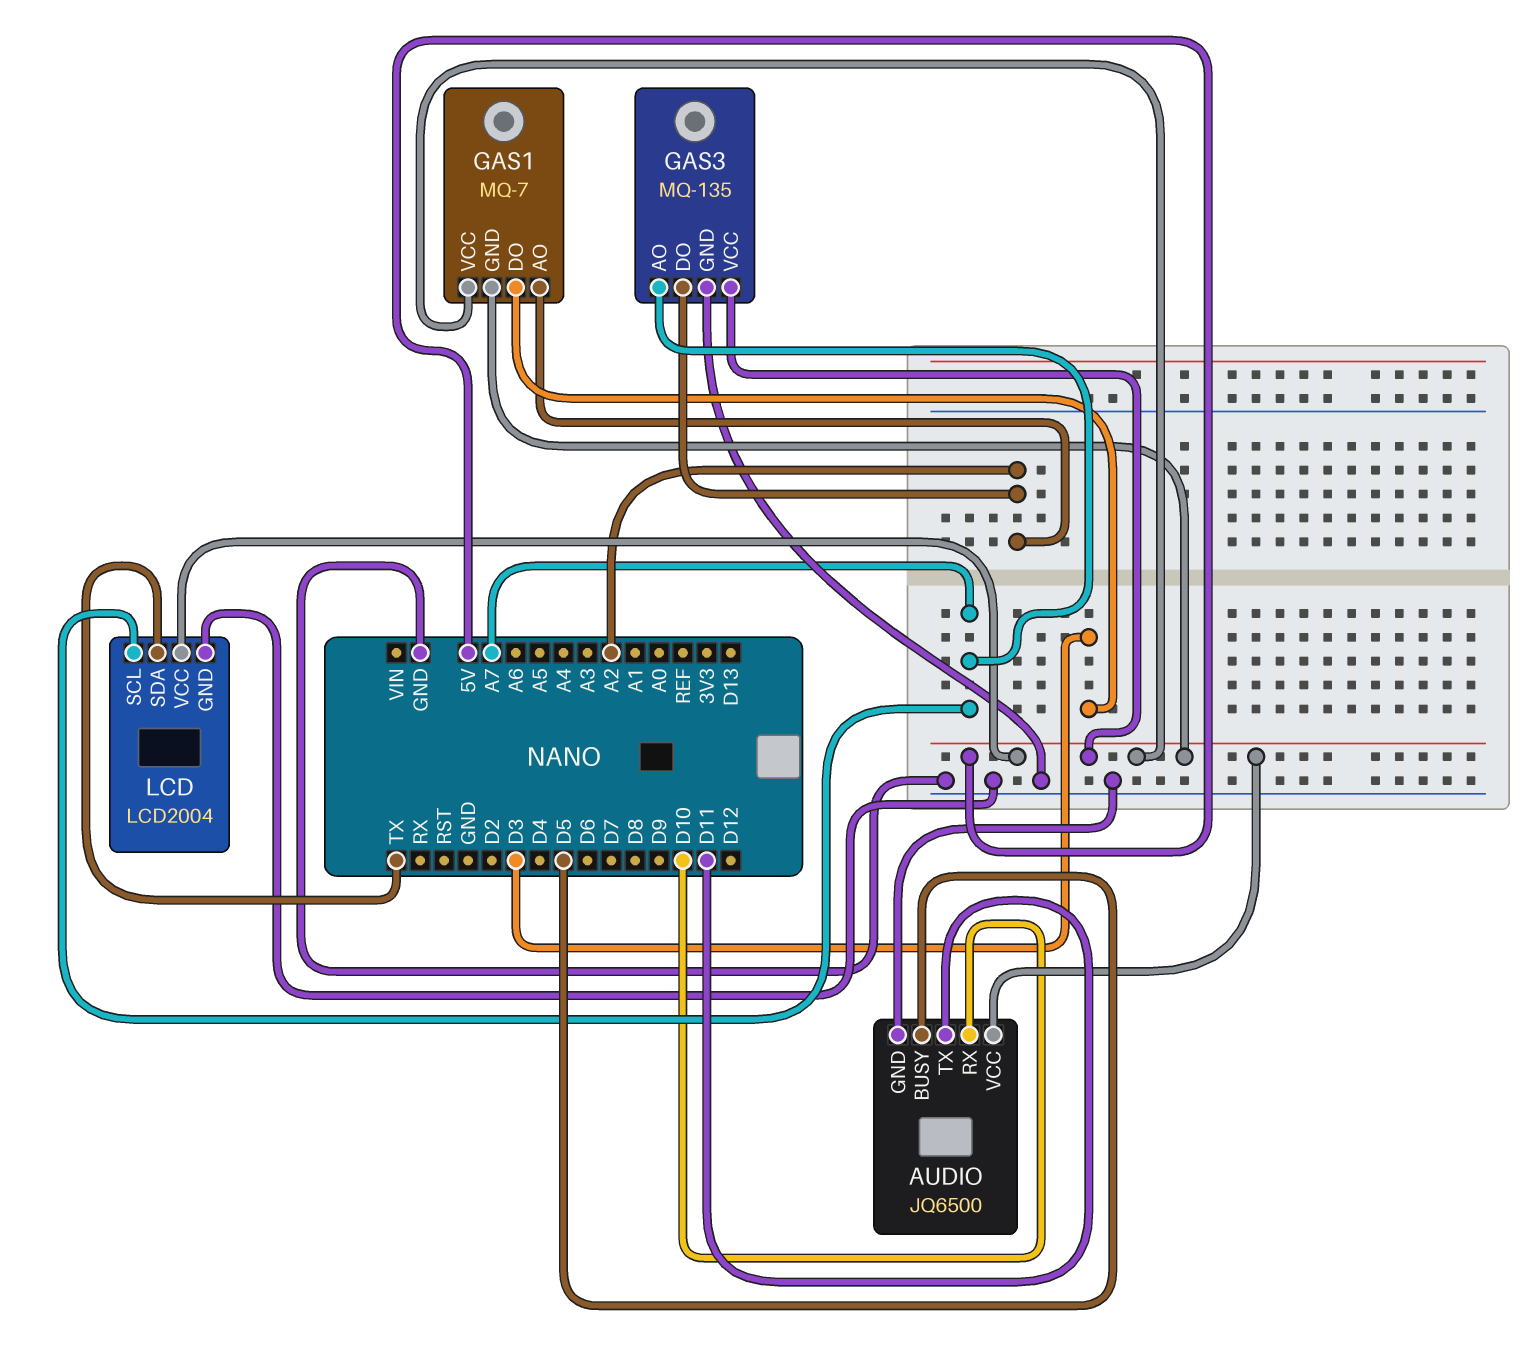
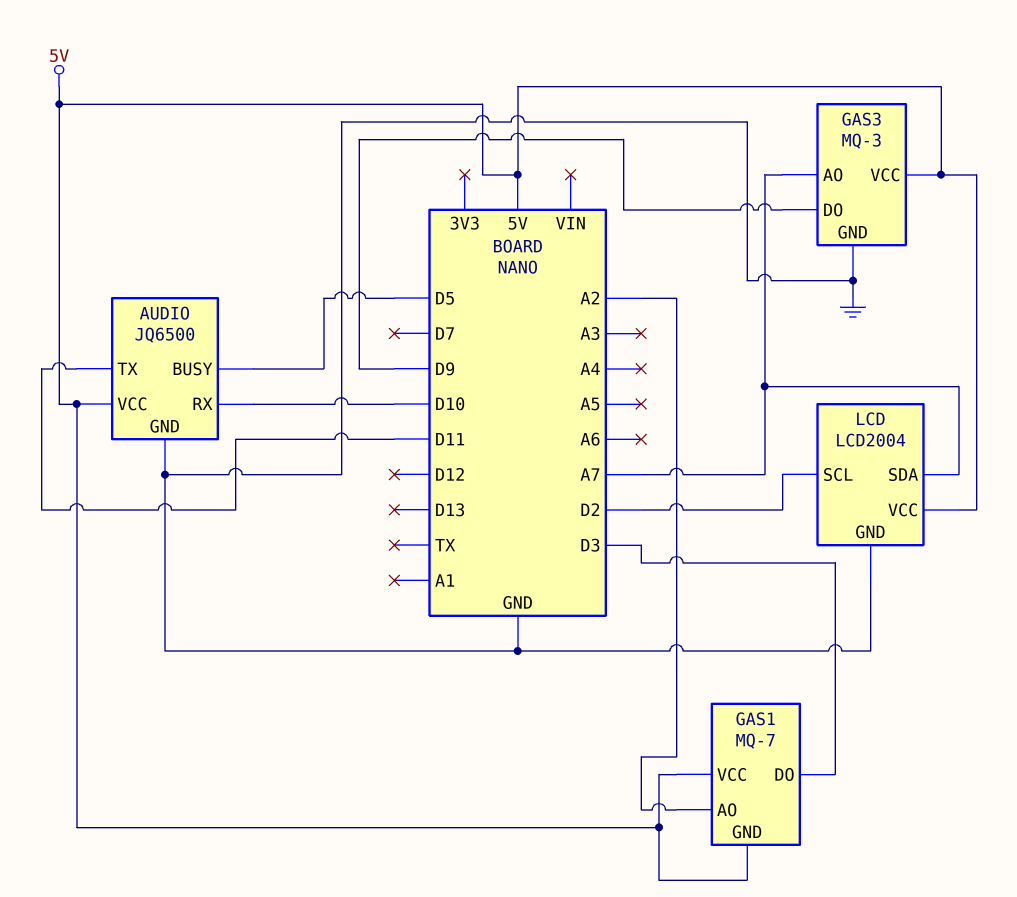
GAS3: MQ-135 -> MQ-3
GAS3 pin DO: A2 -> D9
LCD pin SCL: A7 -> D2
LCD pin SDA: TX -> A7

